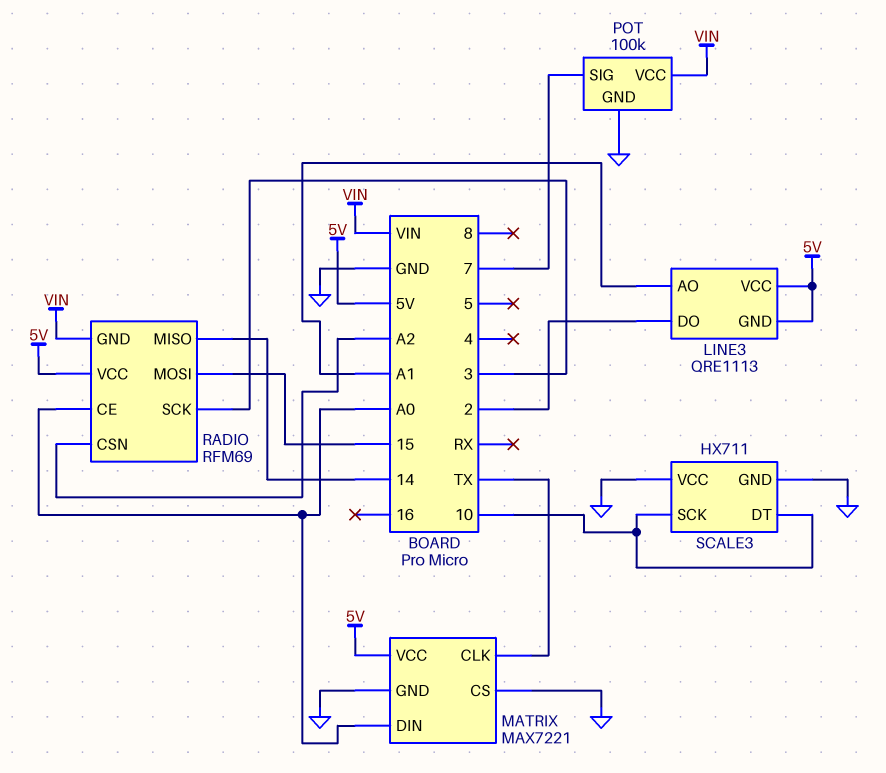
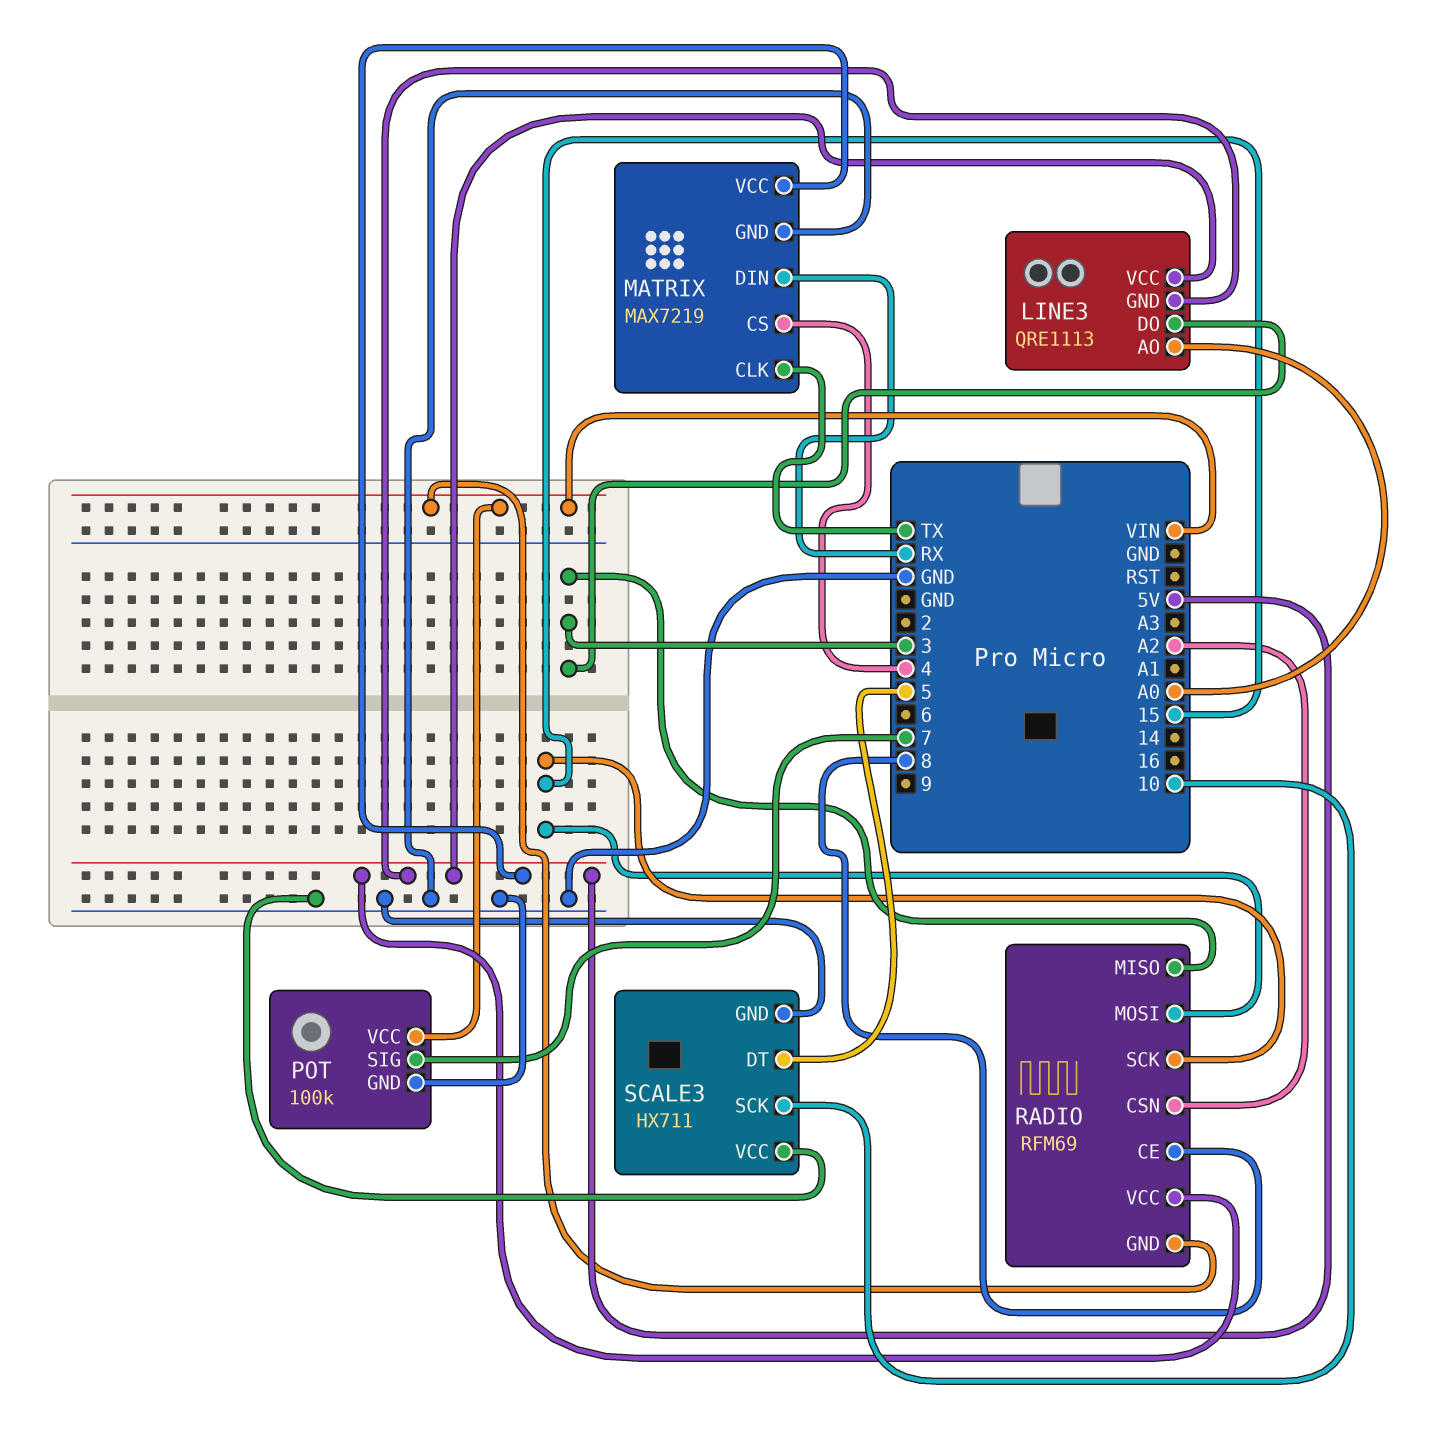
LINE3 pin AO: A1 -> A0
LINE3 pin DO: 2 -> 3
MATRIX: MAX7221 -> MAX7219
MATRIX pin CS: GND -> 4
MATRIX pin DIN: A0 -> RX
RADIO pin CE: A0 -> 8
RADIO pin MISO: 14 -> 3
RADIO pin SCK: 3 -> 15
SCALE3 pin DT: 10 -> 5

